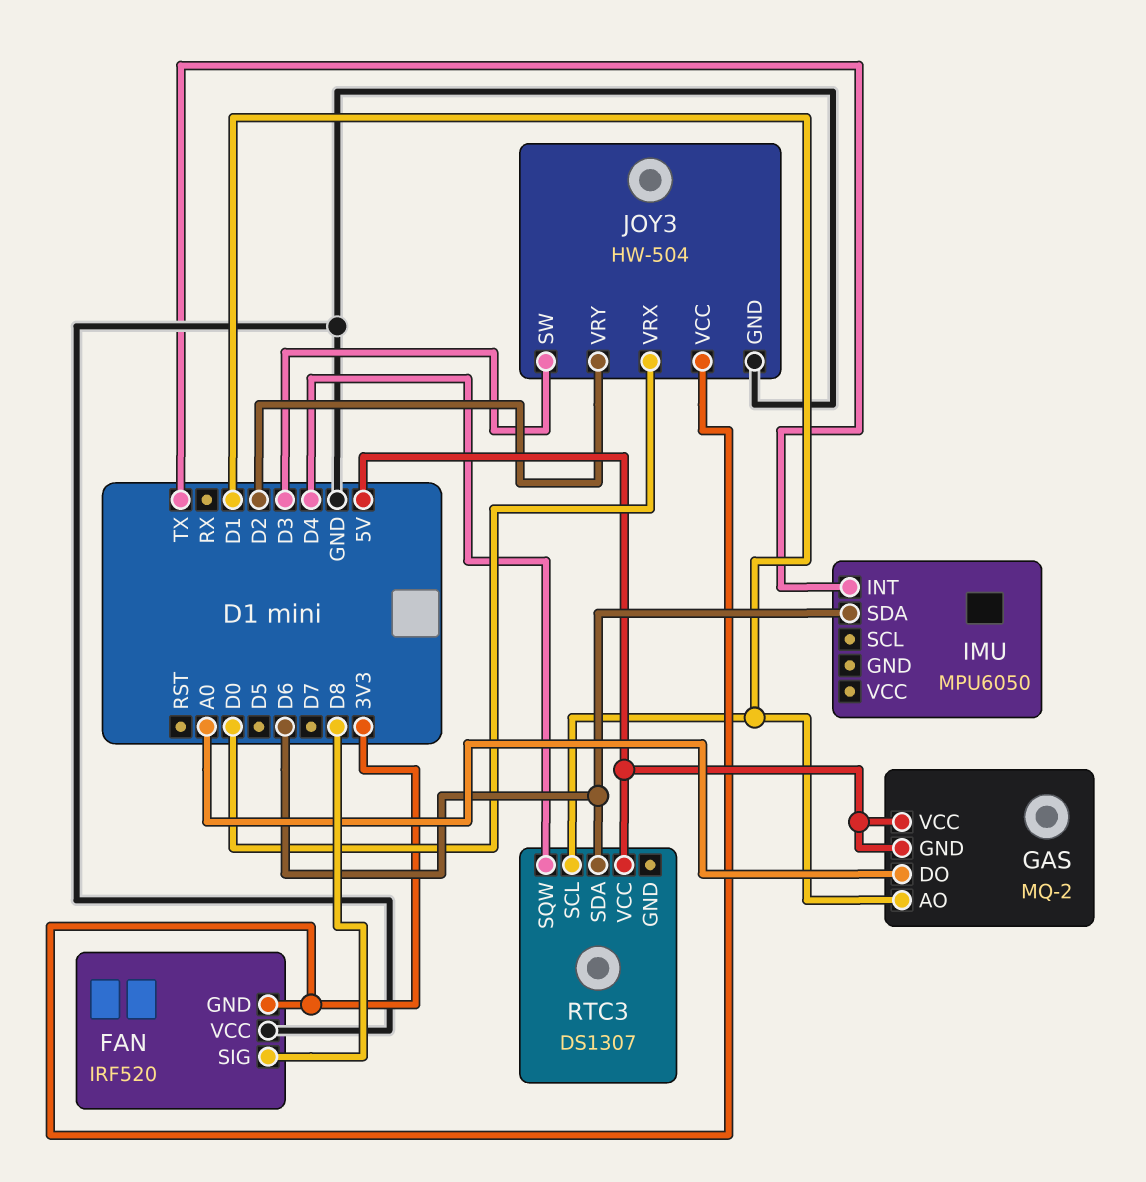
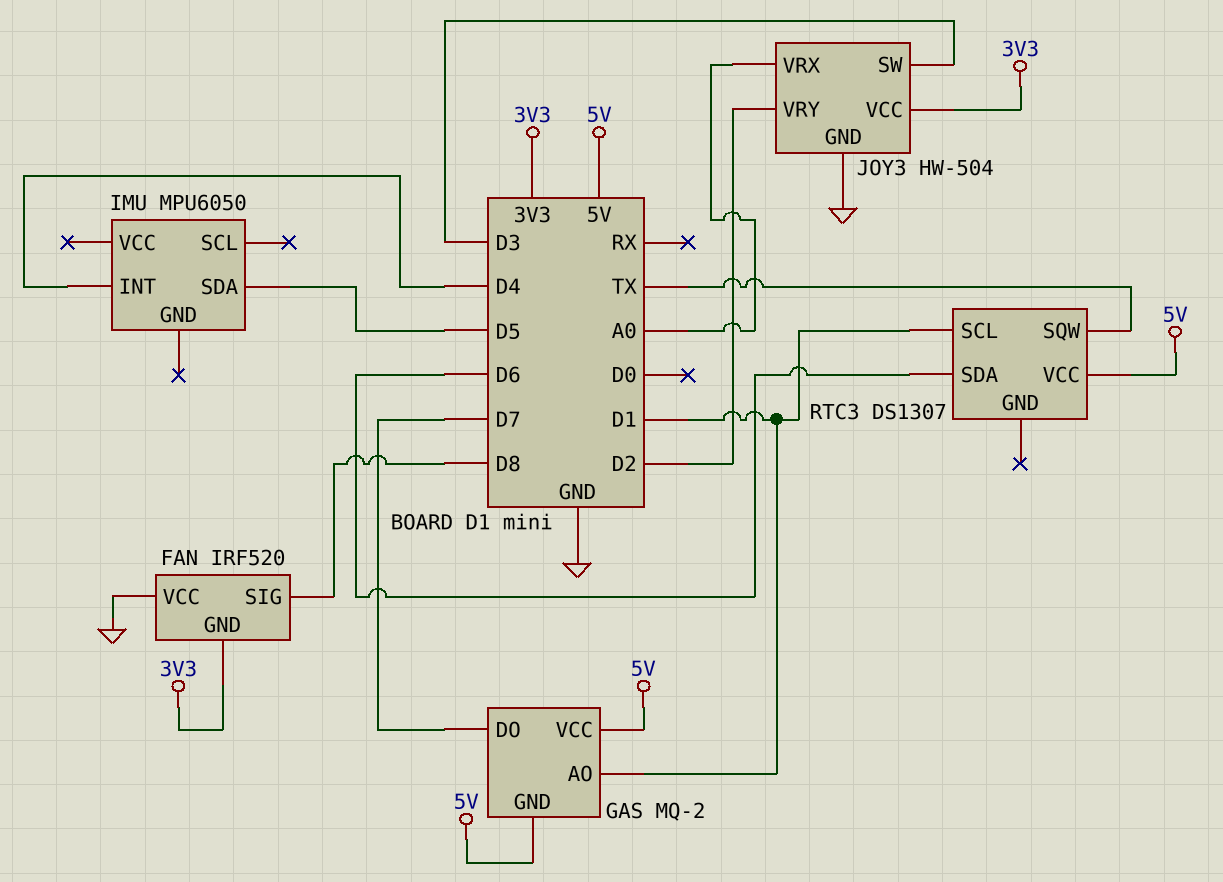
GAS pin DO: A0 -> D7
IMU pin INT: TX -> D4
IMU pin SDA: D6 -> D5
JOY3 pin VRX: D0 -> A0
RTC3 pin SQW: D4 -> TX

